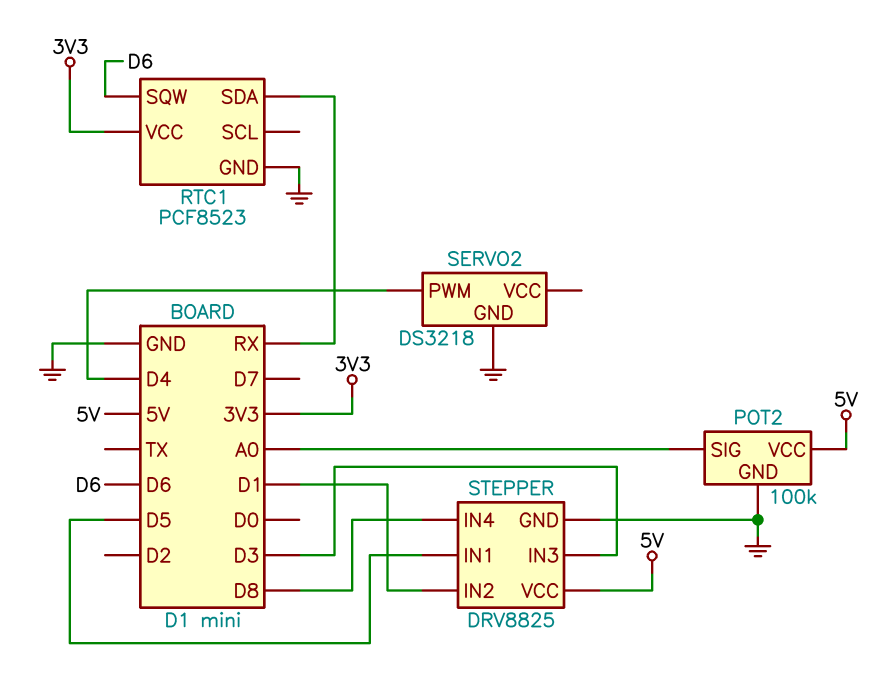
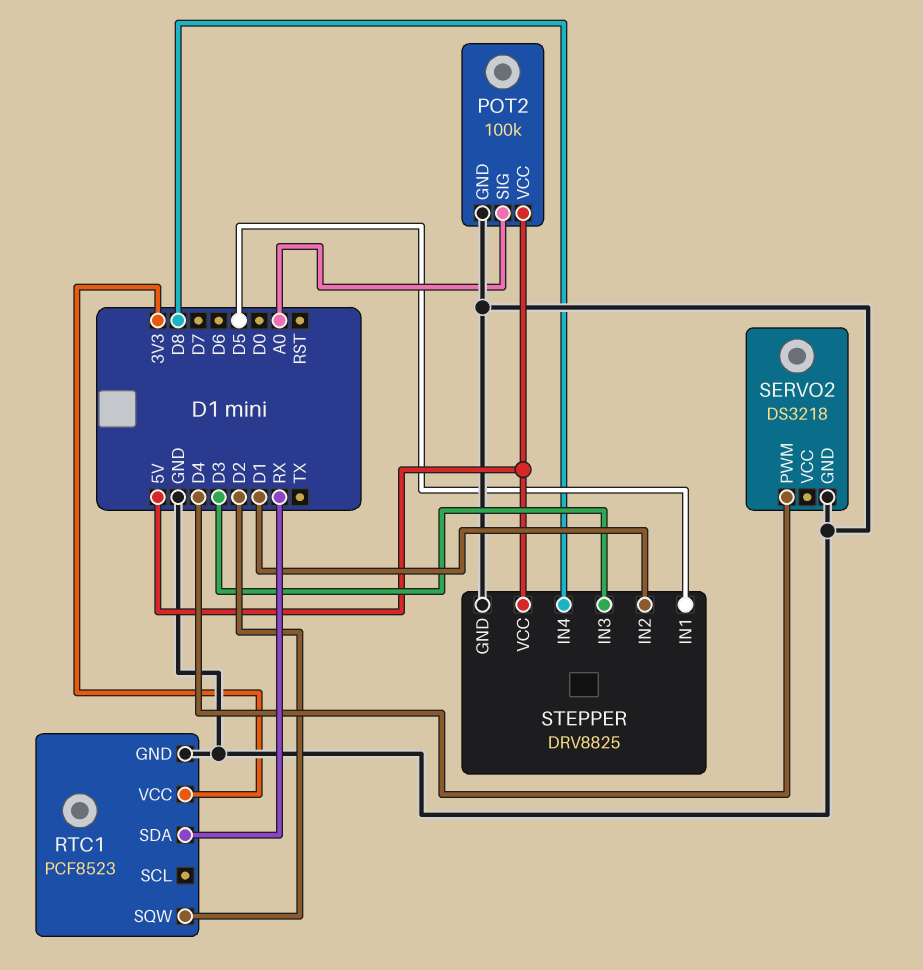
RTC1 pin SQW: D6 -> D2

